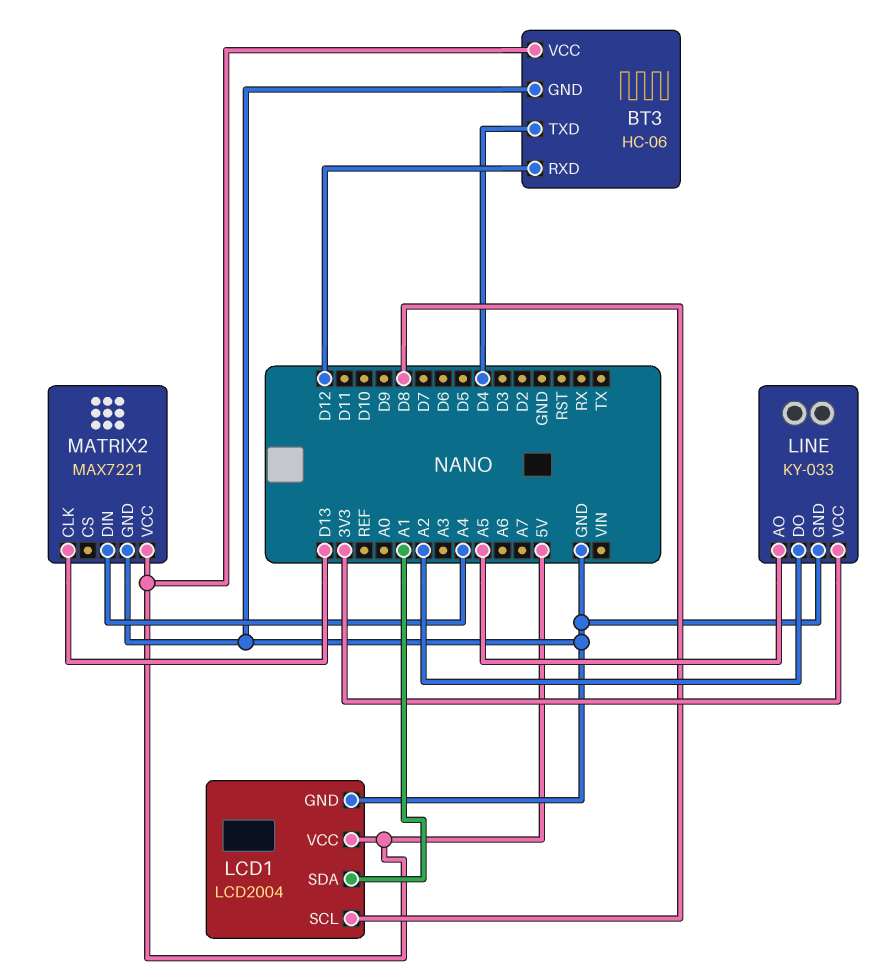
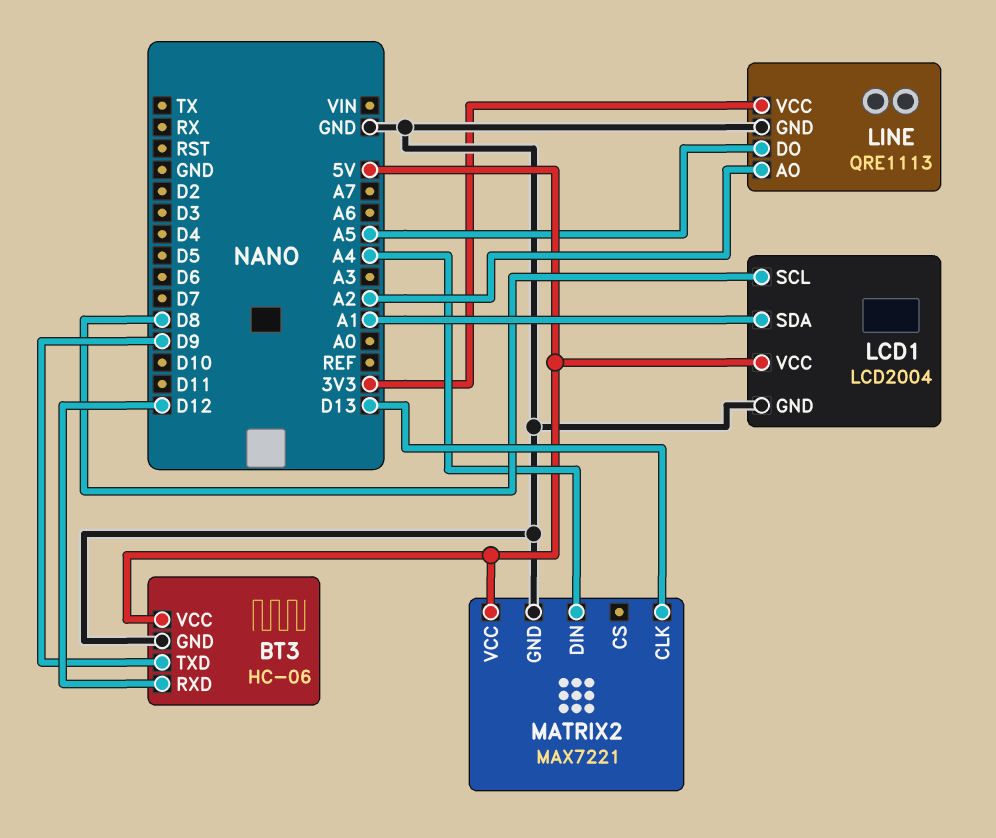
BT3 pin TXD: D4 -> D9
LINE: KY-033 -> QRE1113
LINE pin AO: A5 -> A2
LINE pin DO: A2 -> A5

